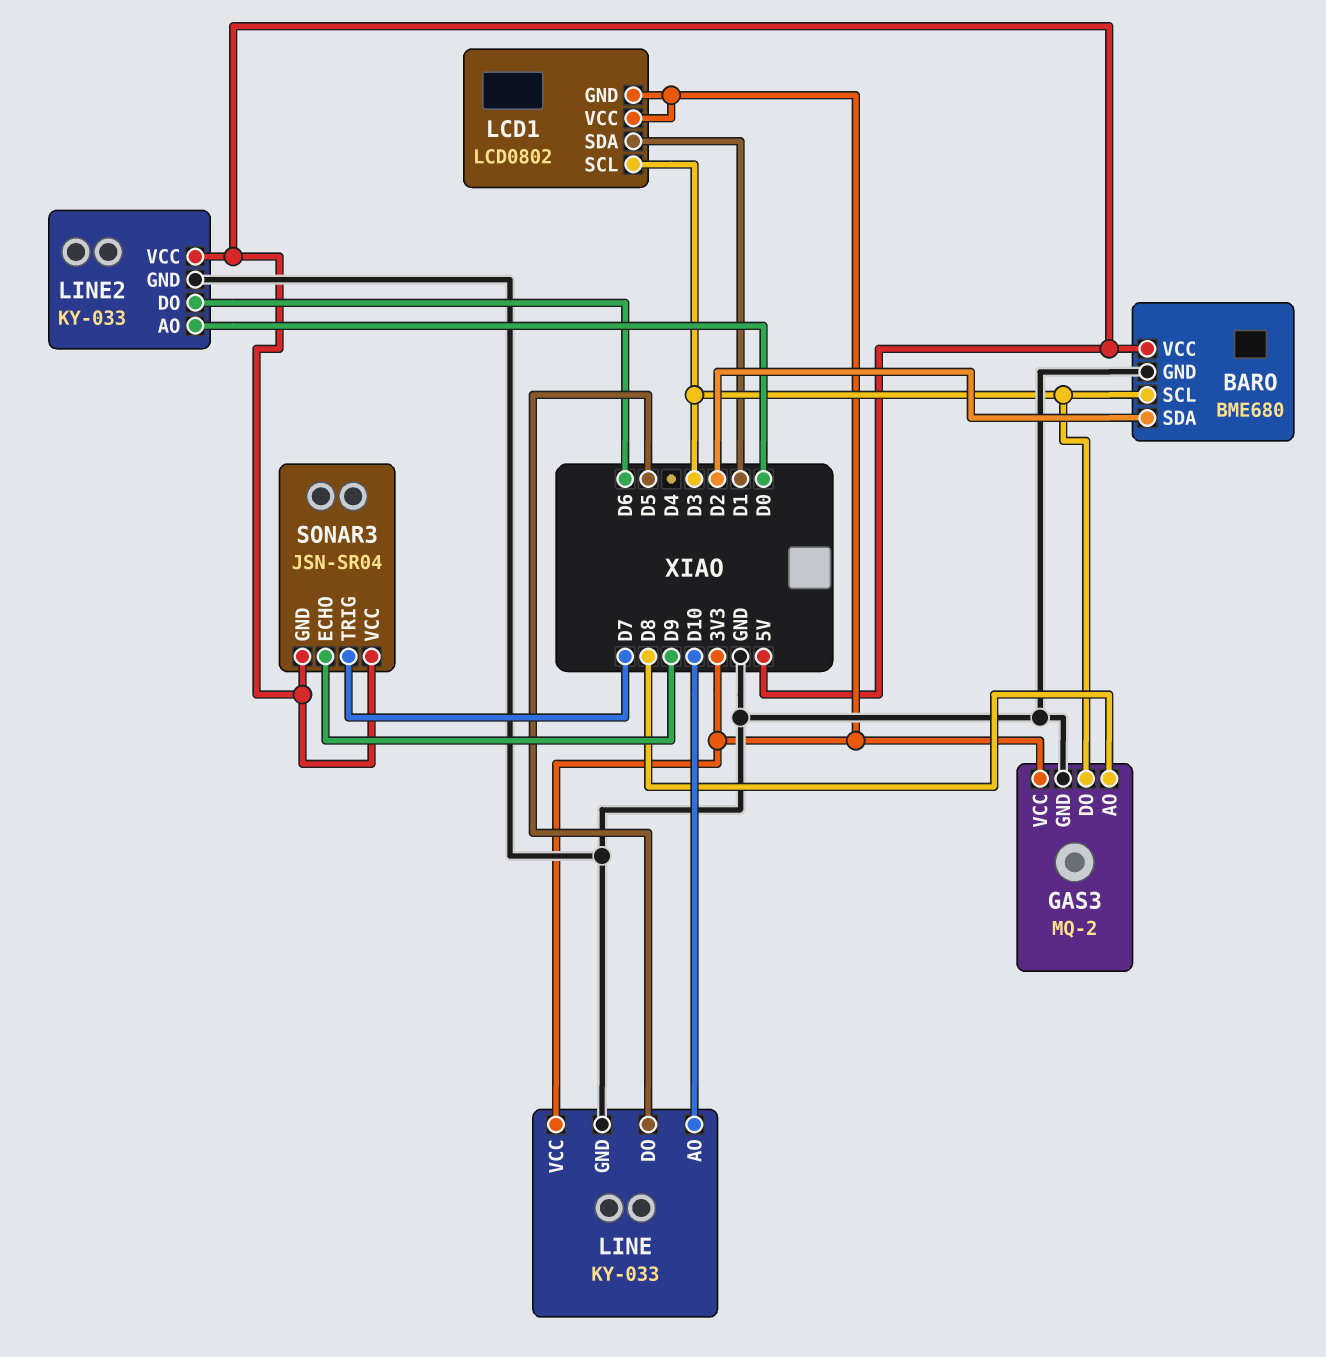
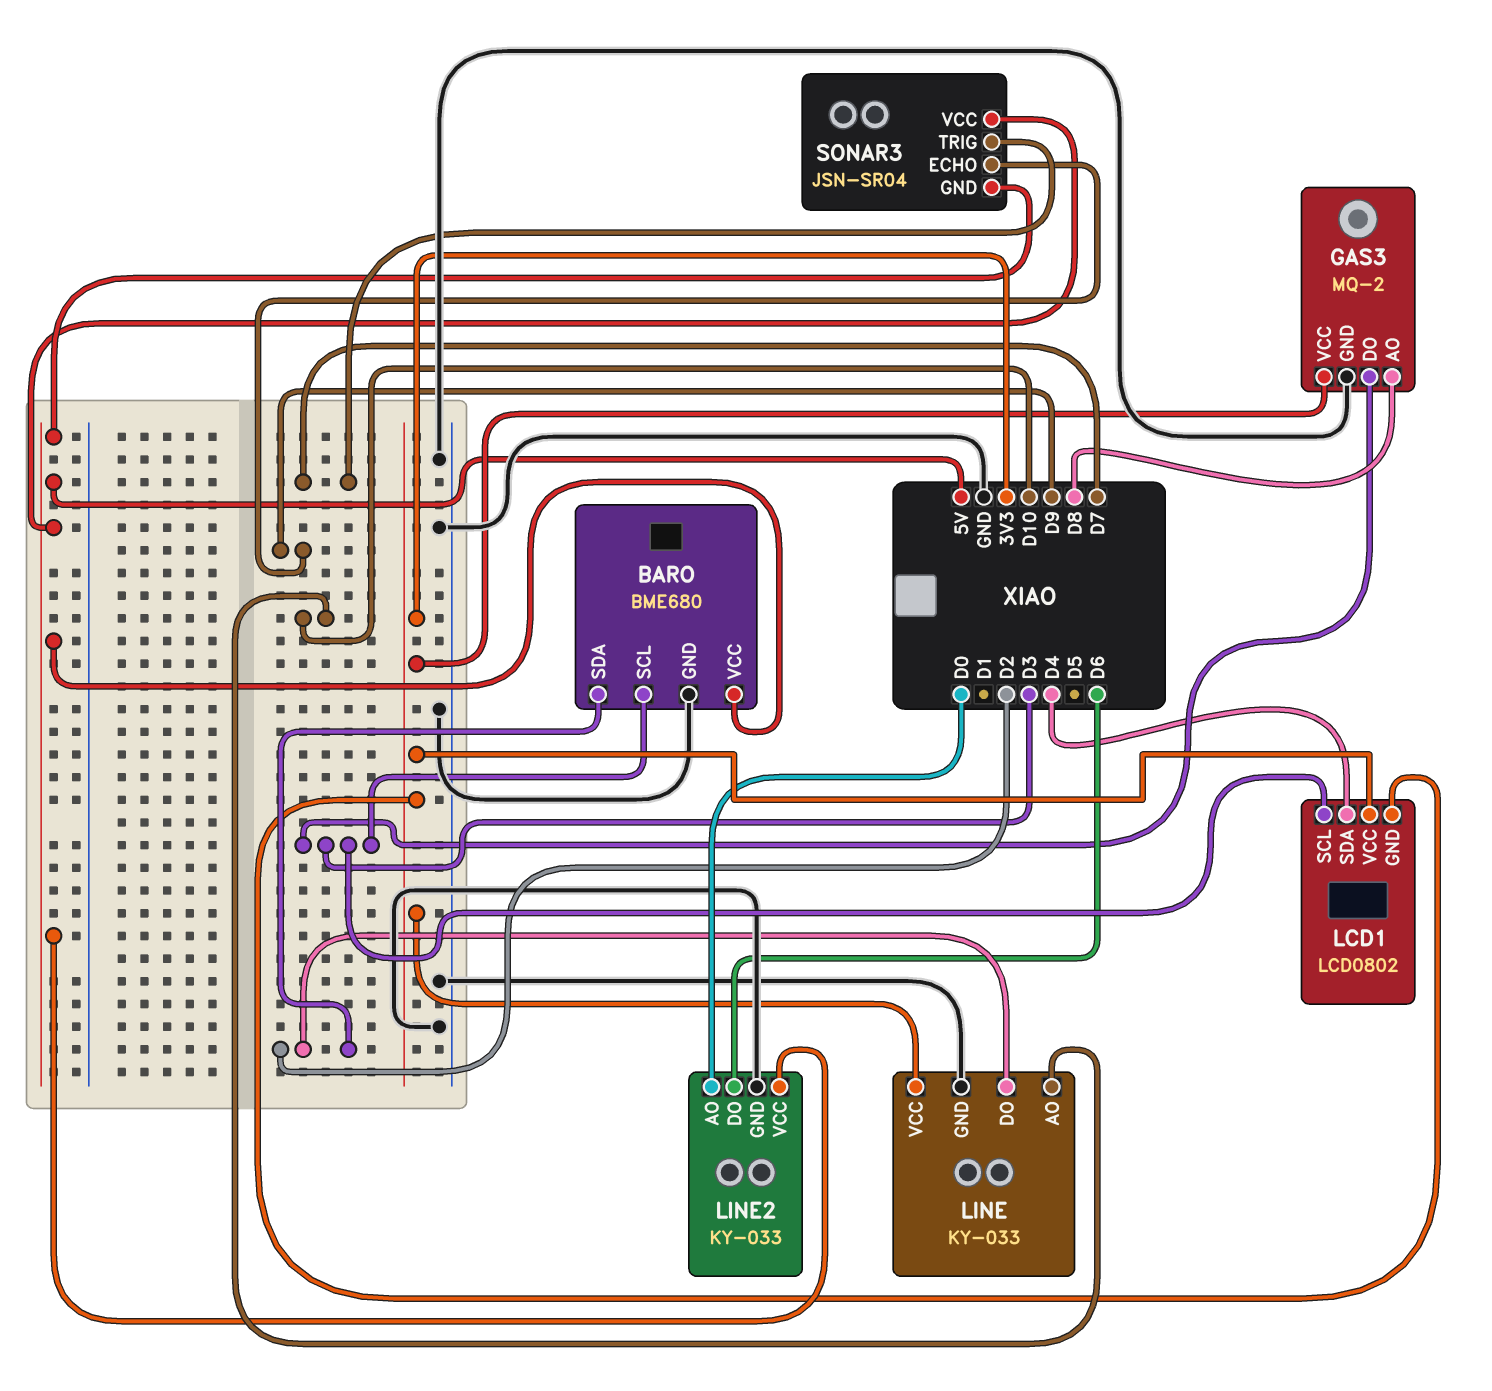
LCD1 pin SDA: D1 -> D4
LINE pin DO: D5 -> D2

